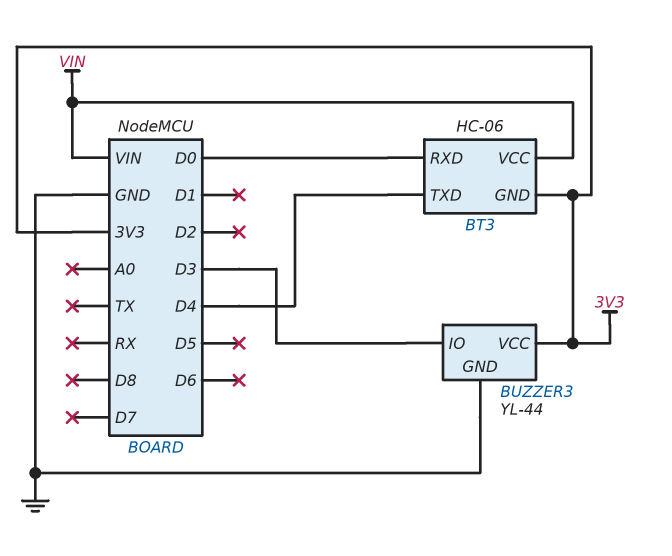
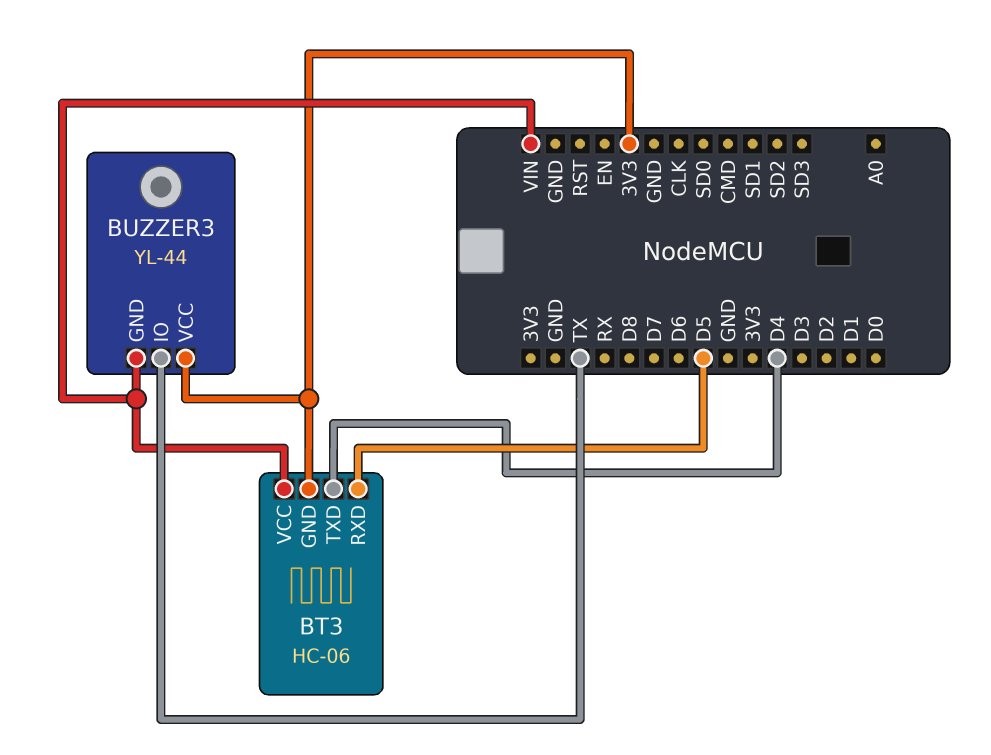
BT3 pin RXD: D0 -> D5
BUZZER3 pin GND: GND -> VIN
BUZZER3 pin IO: D3 -> TX

